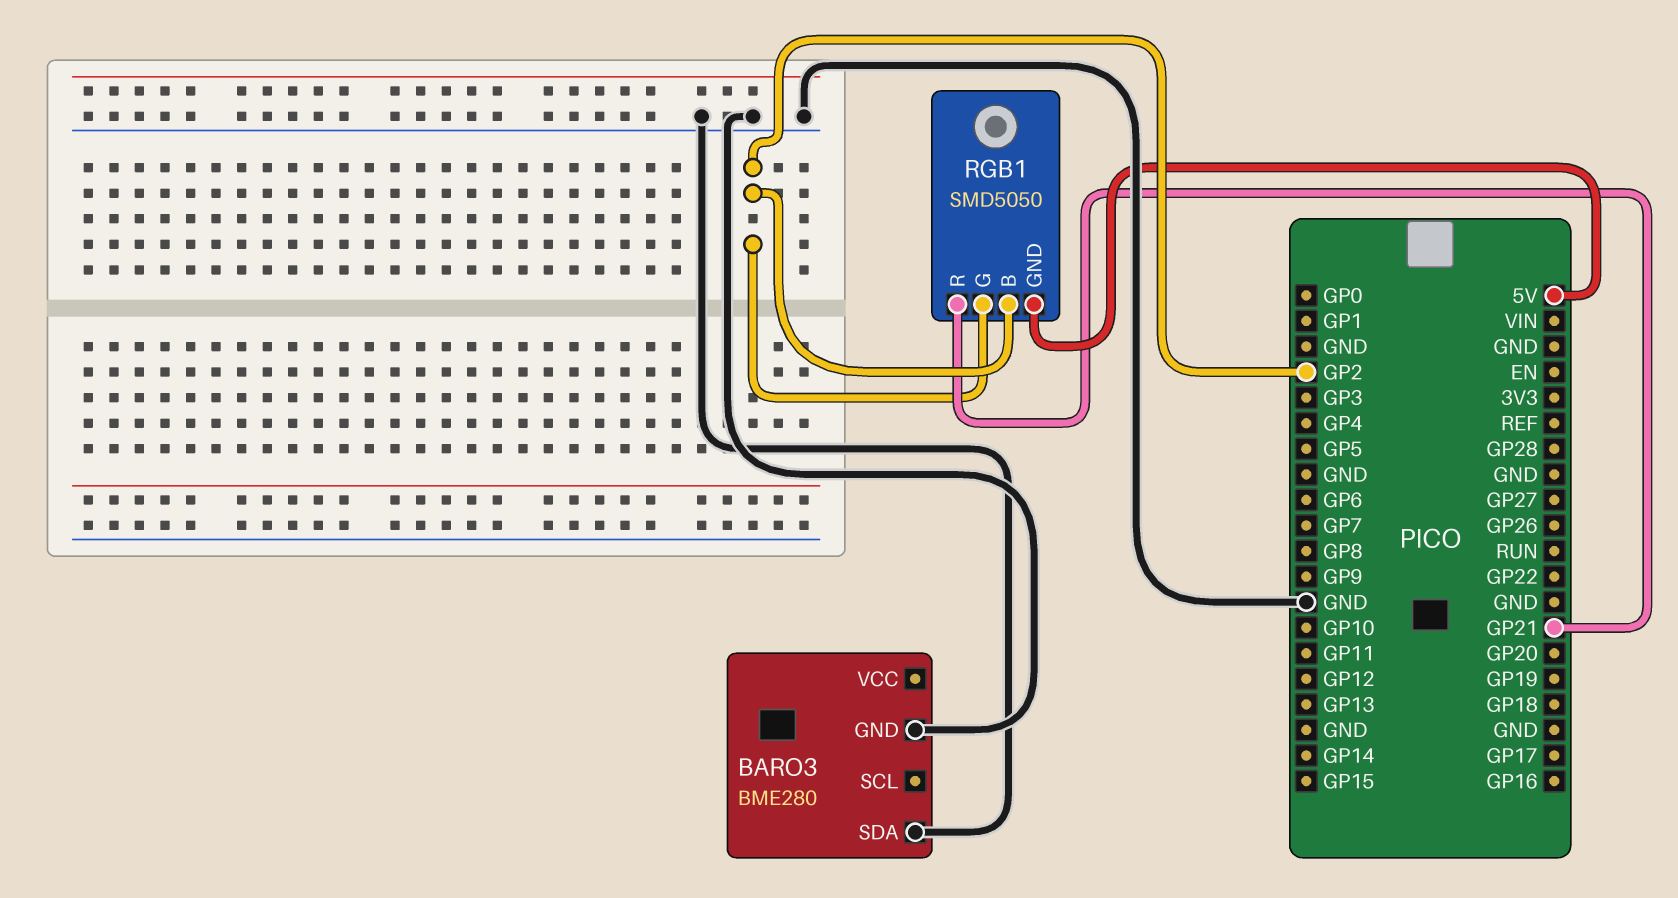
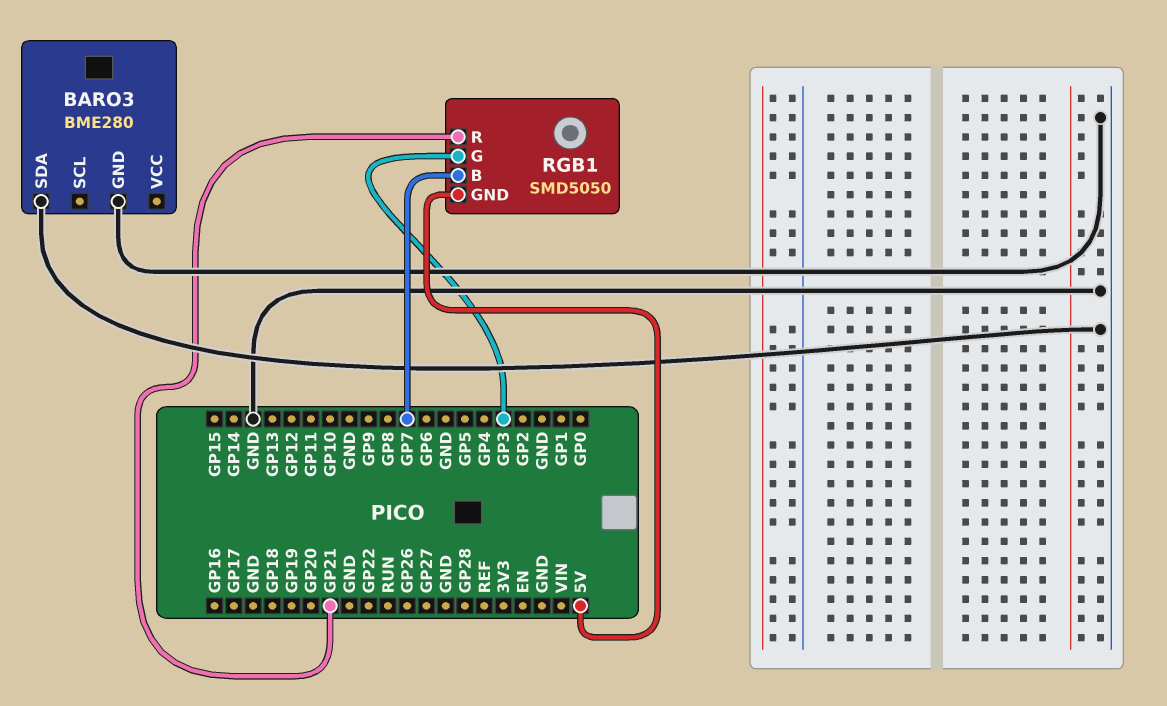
RGB1 pin B: GP2 -> GP7
RGB1 pin G: GP2 -> GP3

